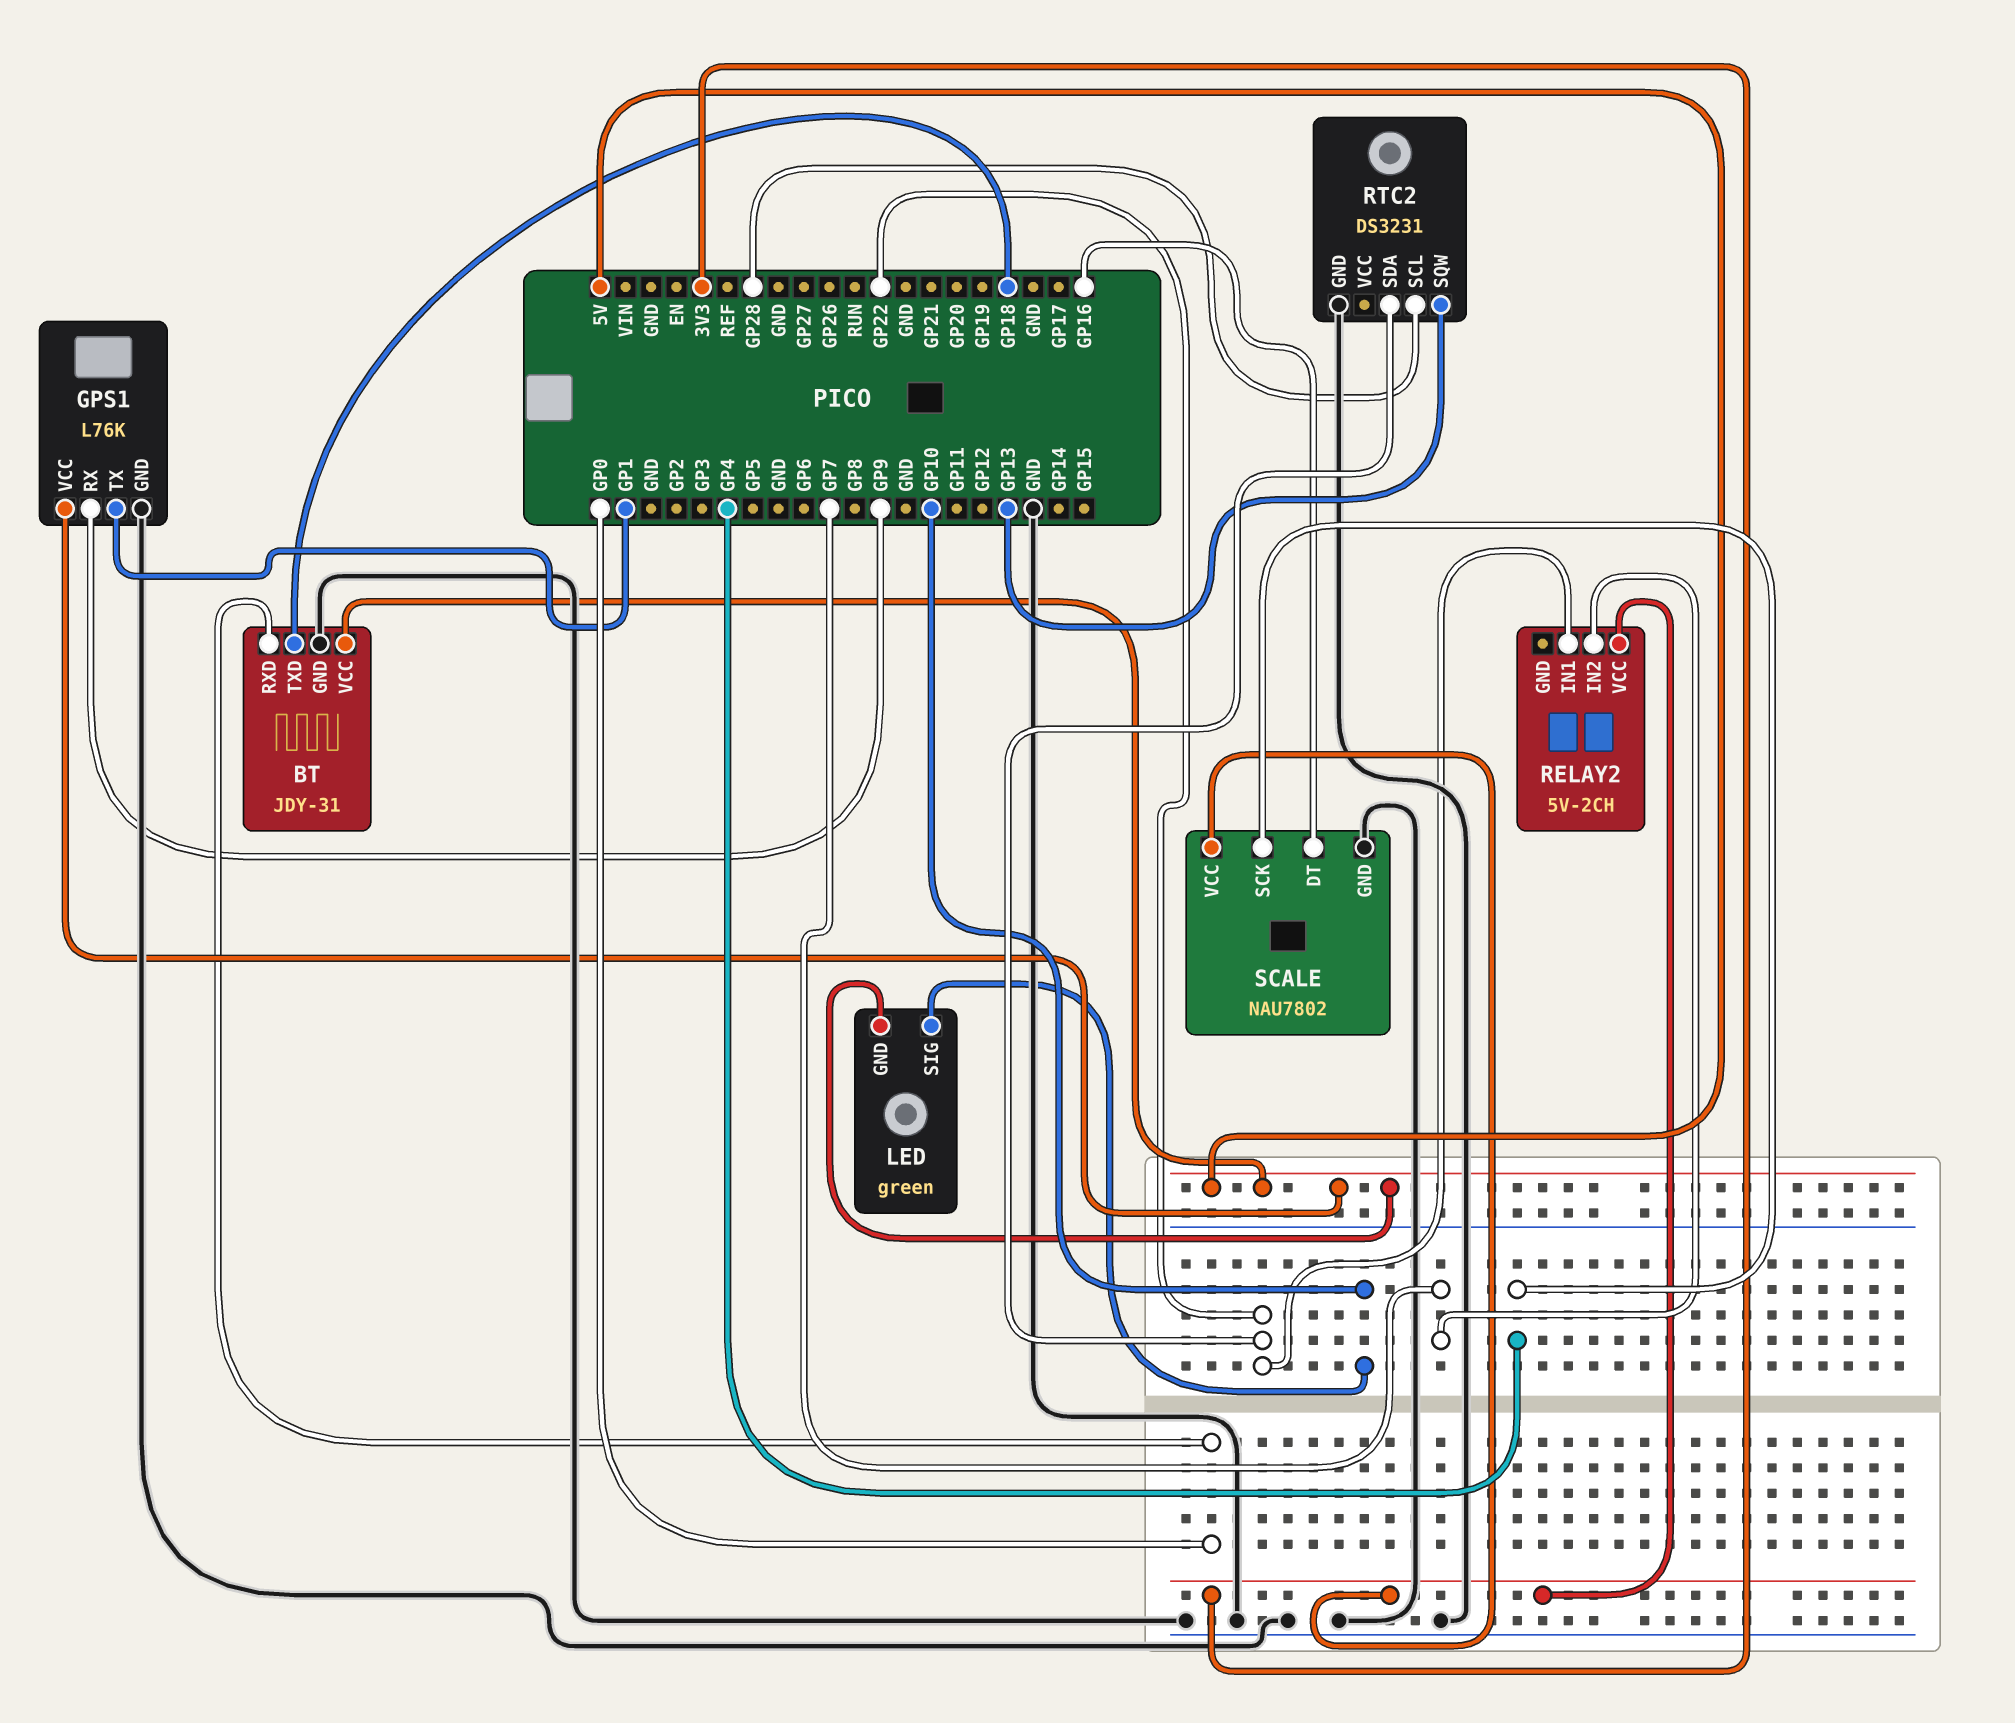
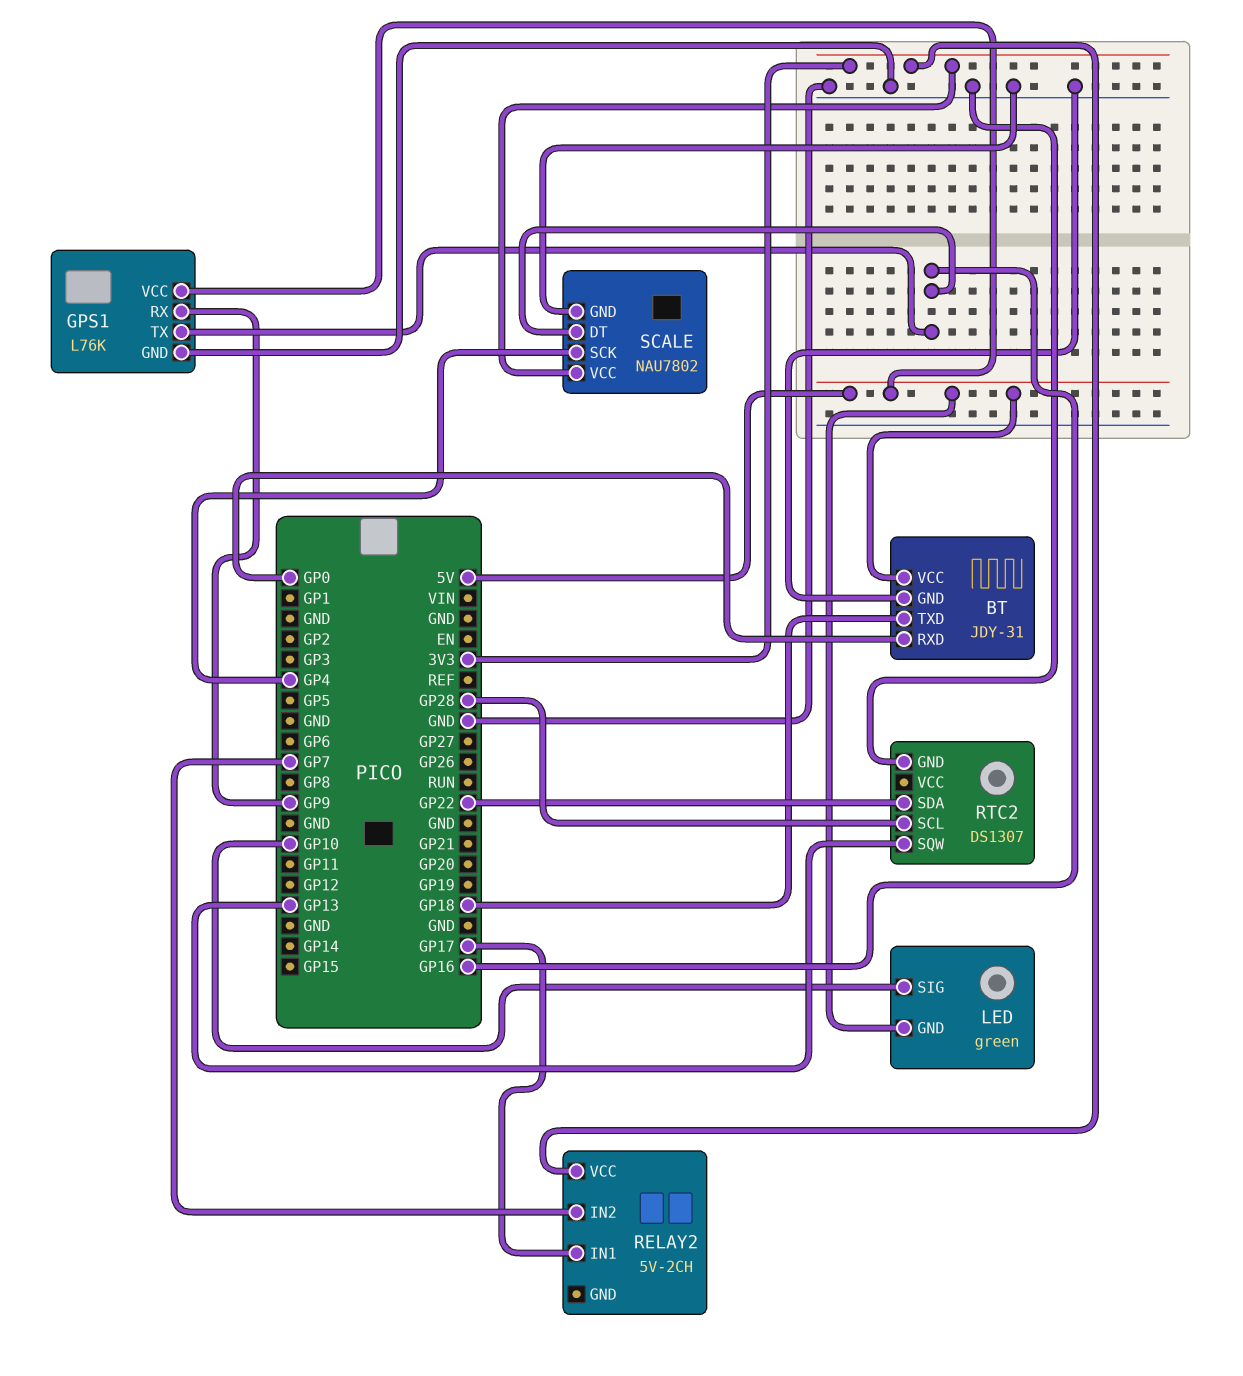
GPS1 pin TX: GP1 -> GP16
RELAY2 pin IN1: GP22 -> GP17
RTC2: DS3231 -> DS1307

